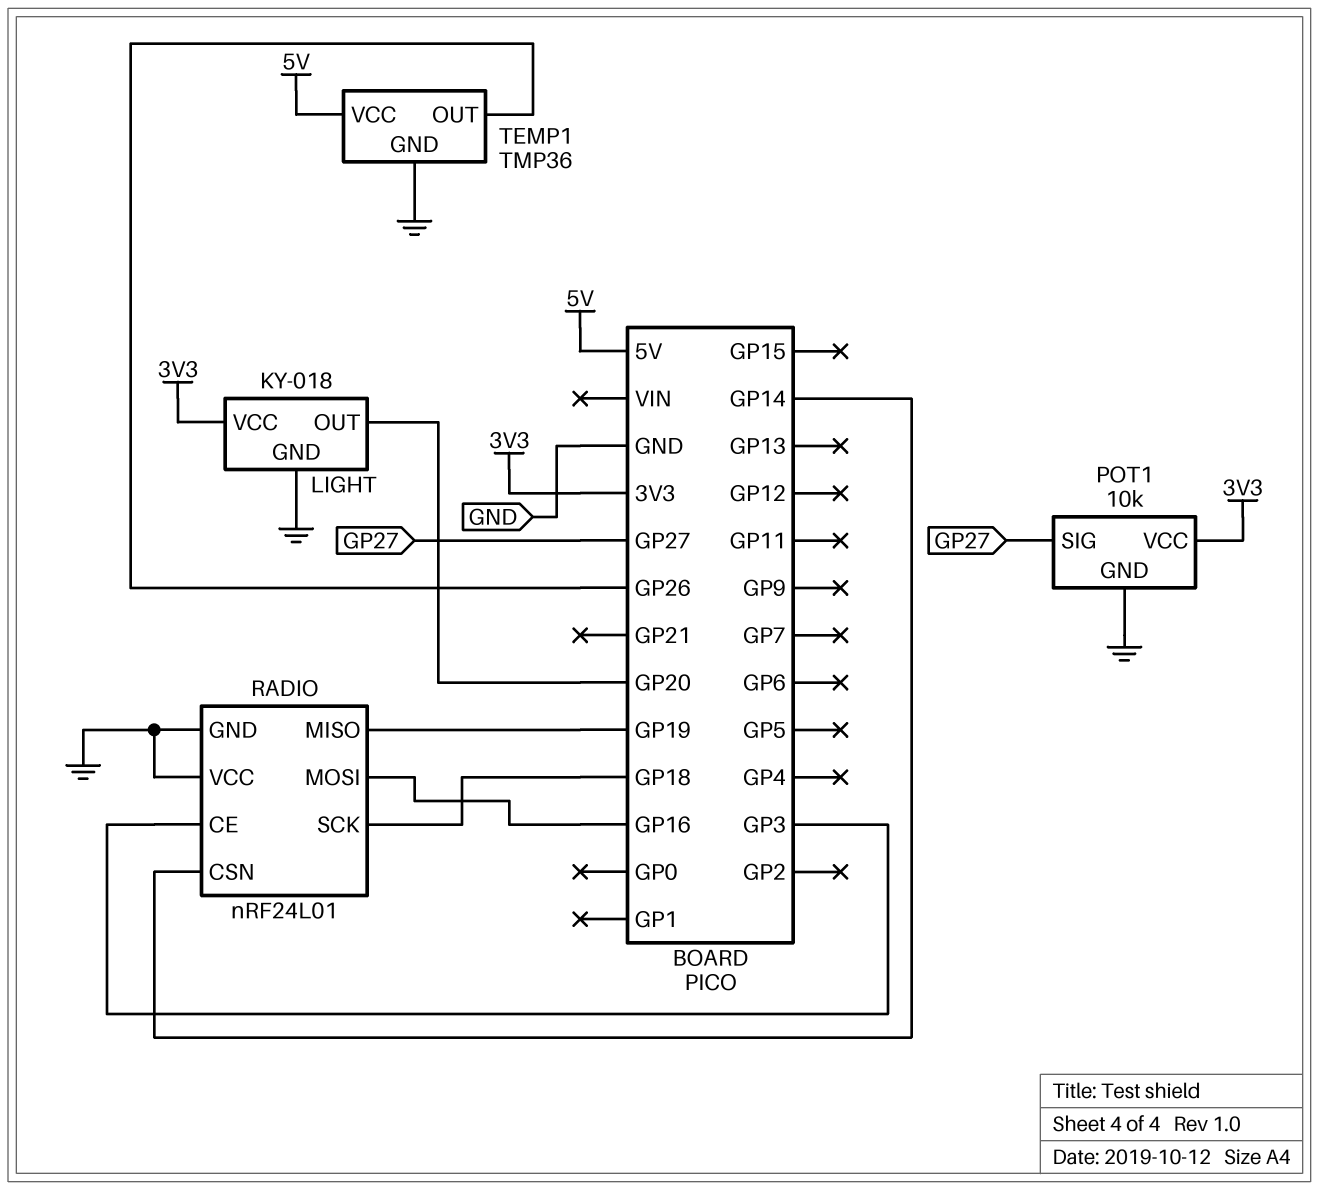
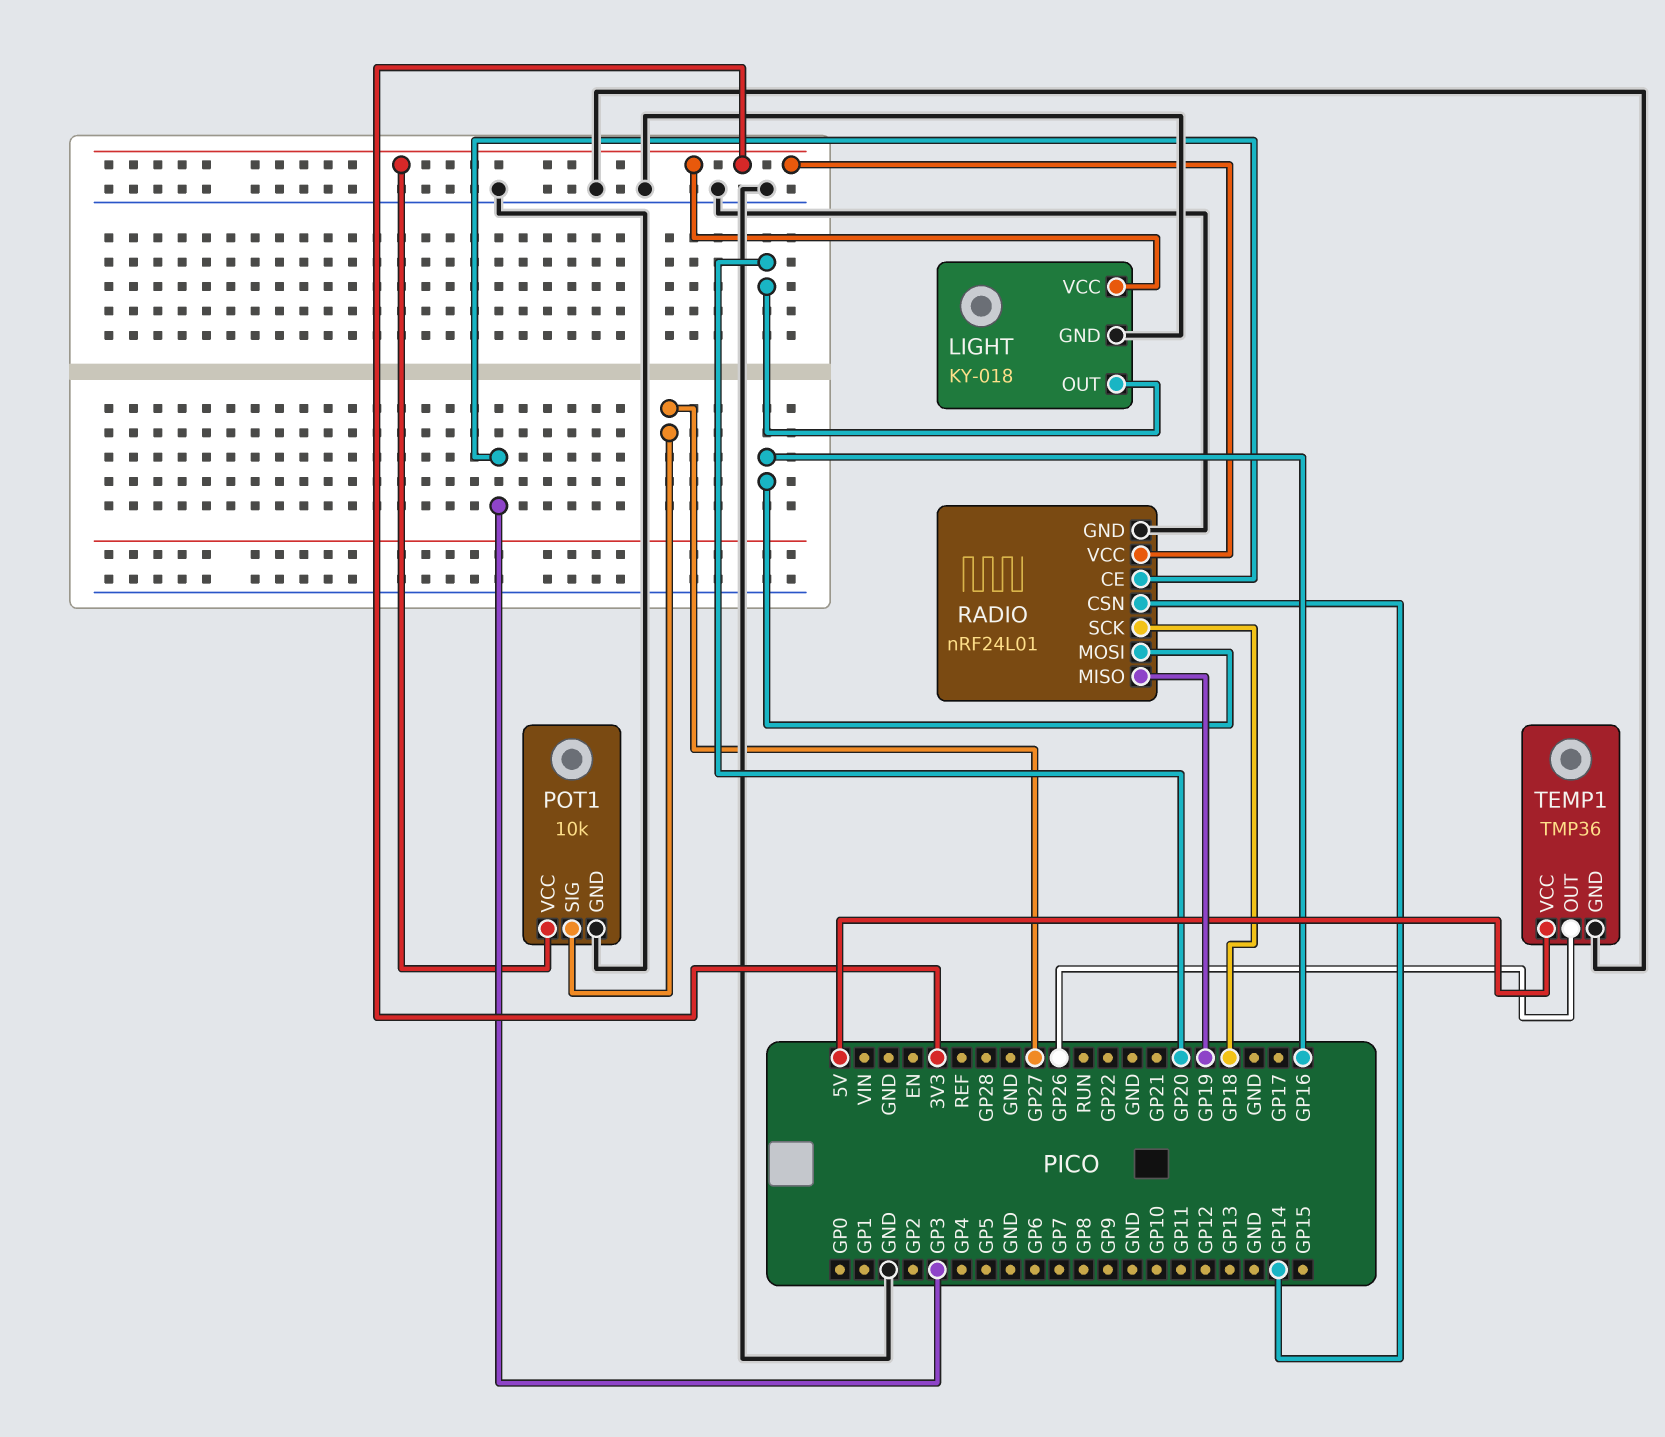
RADIO pin VCC: GND -> 3V3

